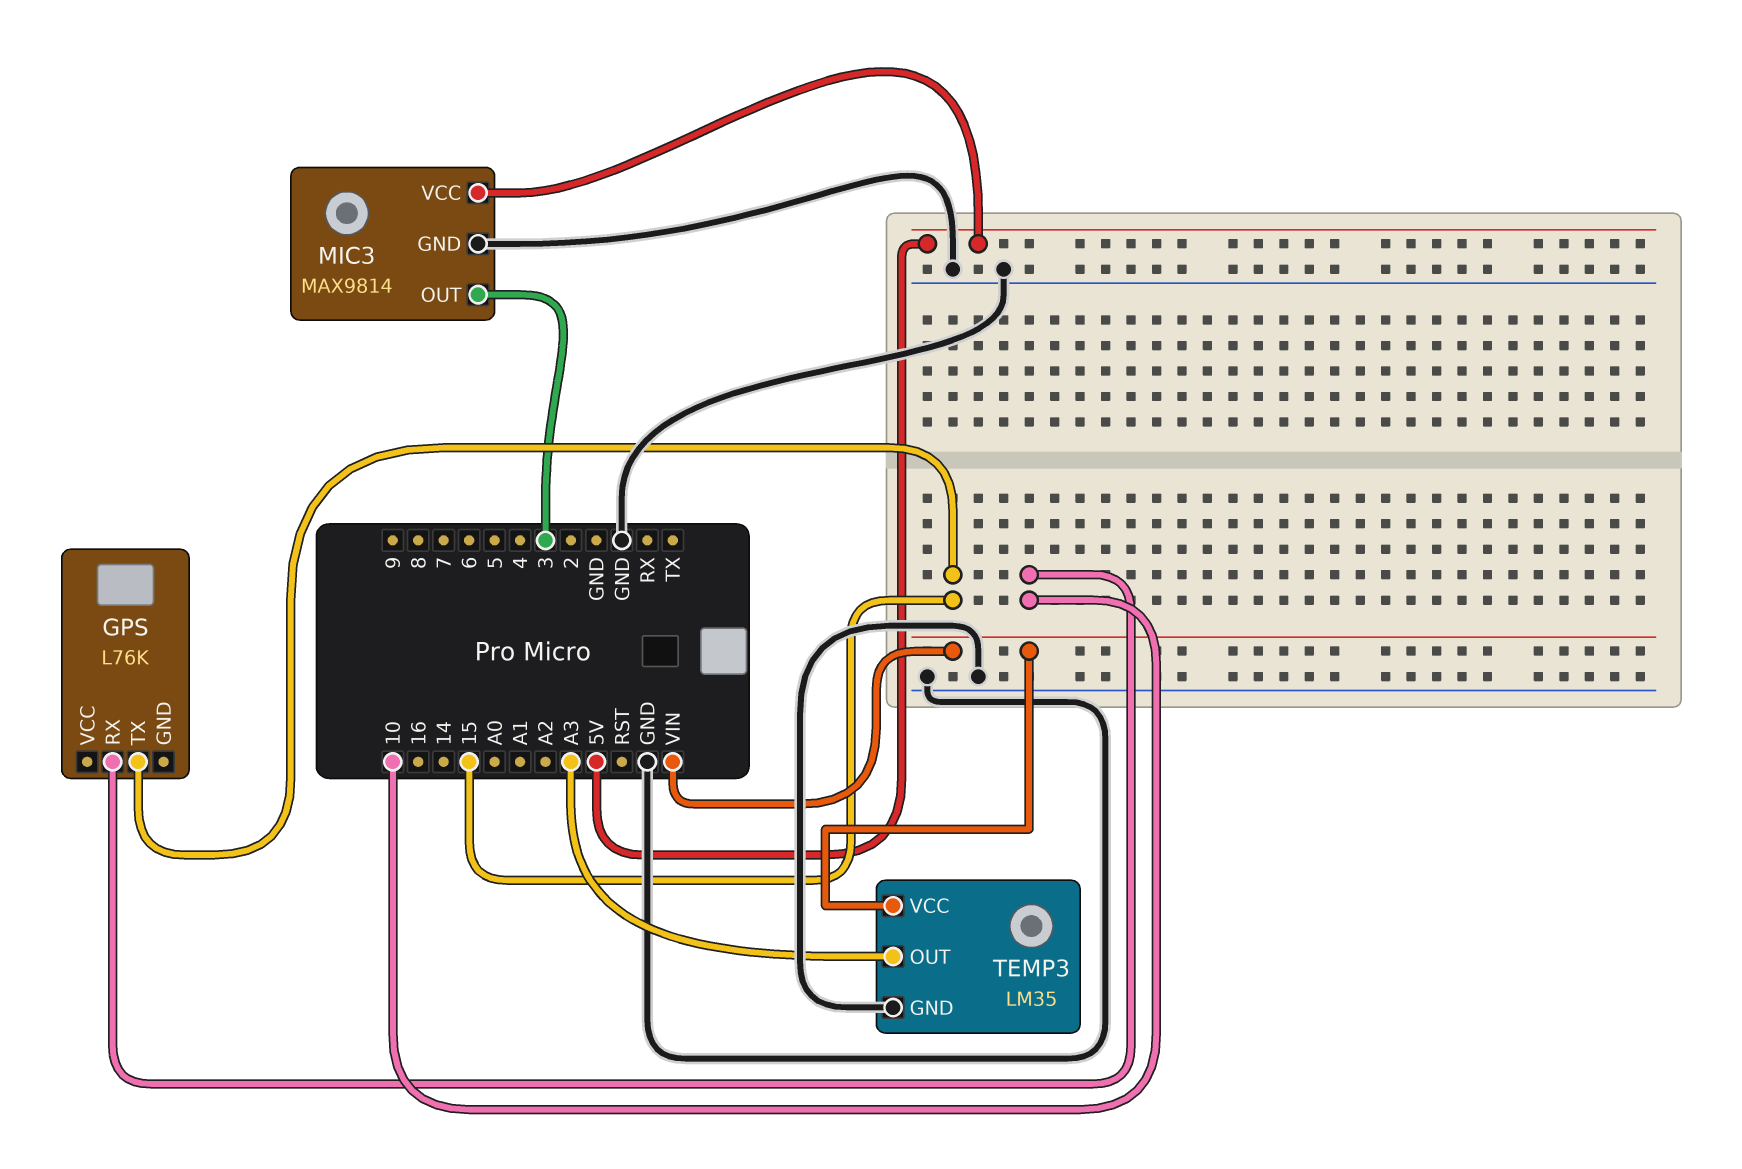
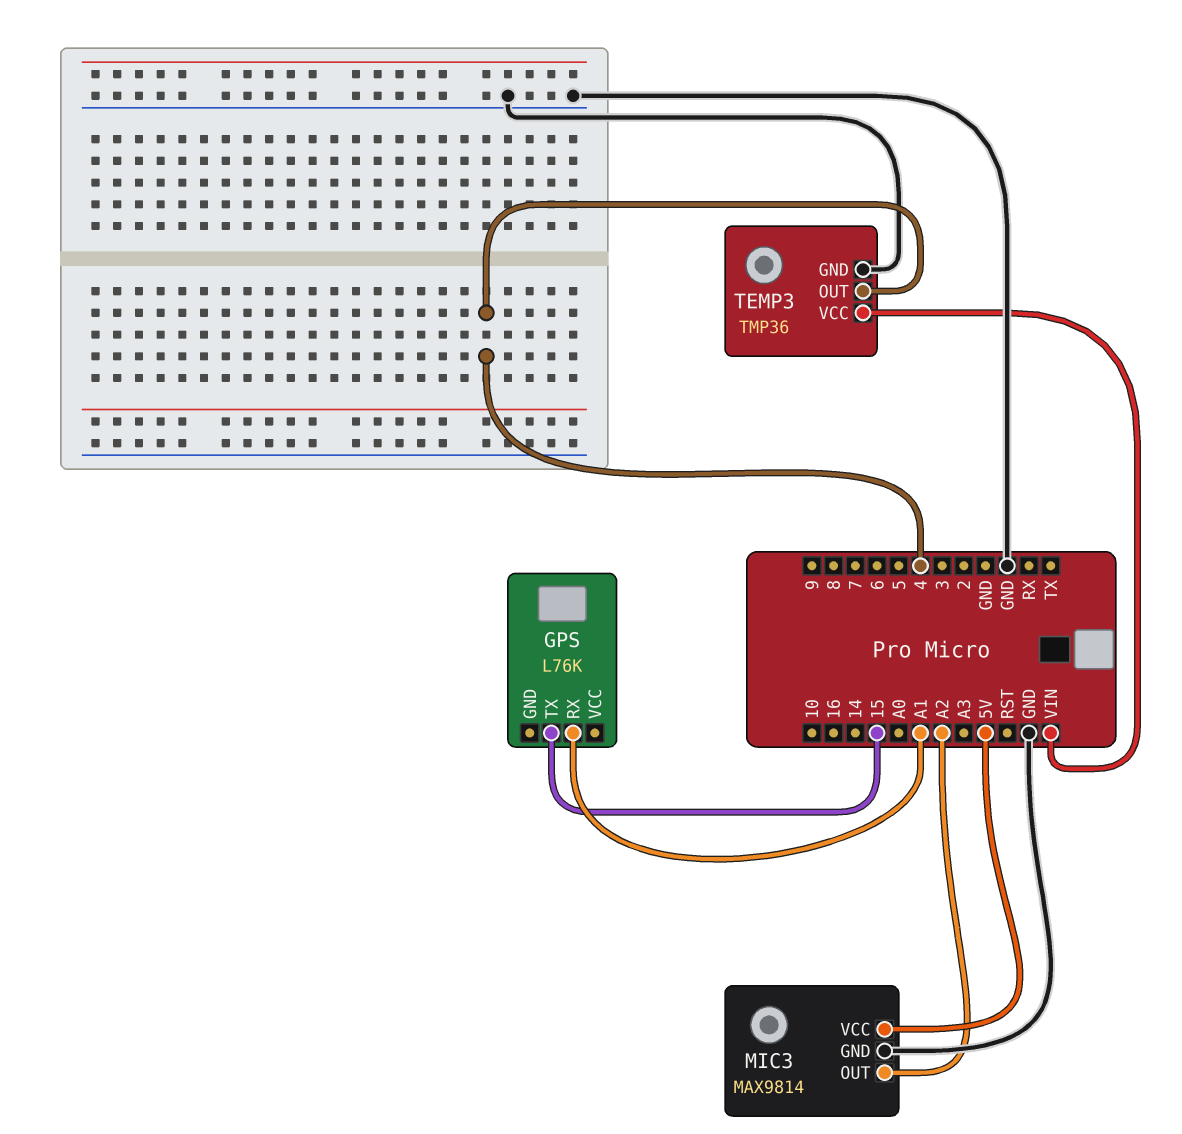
GPS pin RX: 10 -> A1
MIC3 pin OUT: 3 -> A2
TEMP3: LM35 -> TMP36
TEMP3 pin OUT: A3 -> 4

